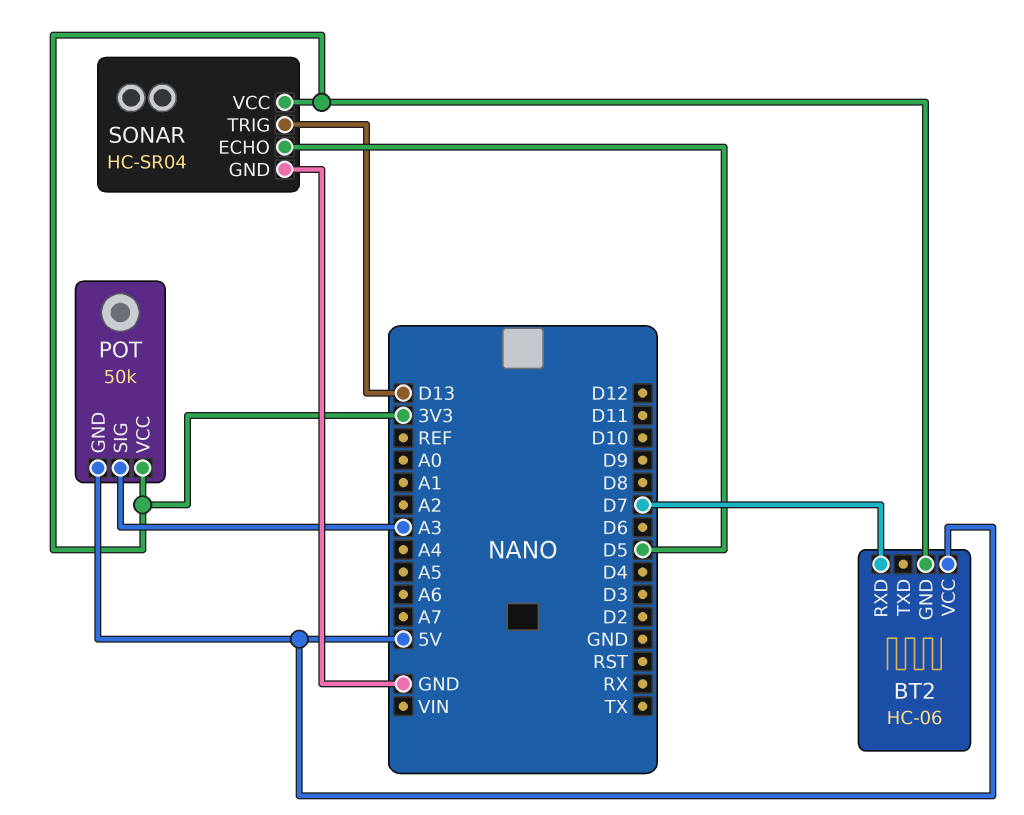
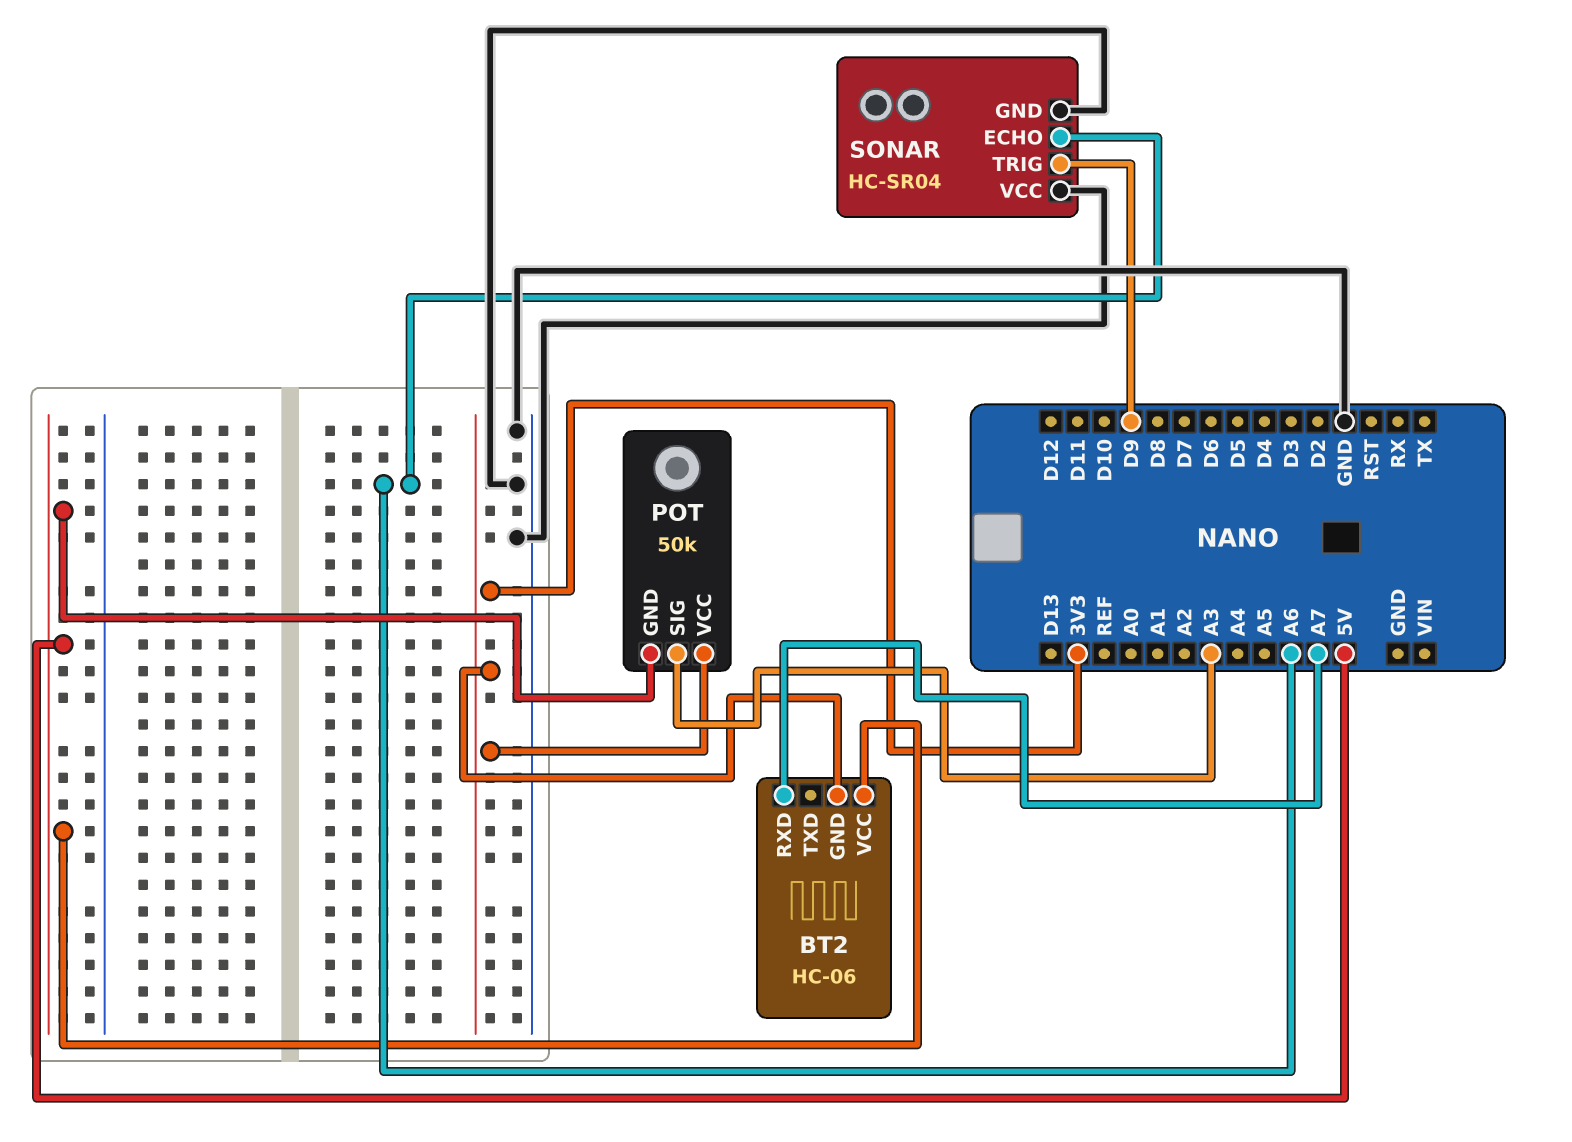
BT2 pin RXD: D7 -> A7
SONAR pin ECHO: D5 -> A6
SONAR pin TRIG: D13 -> D9
SONAR pin VCC: 3V3 -> GND

